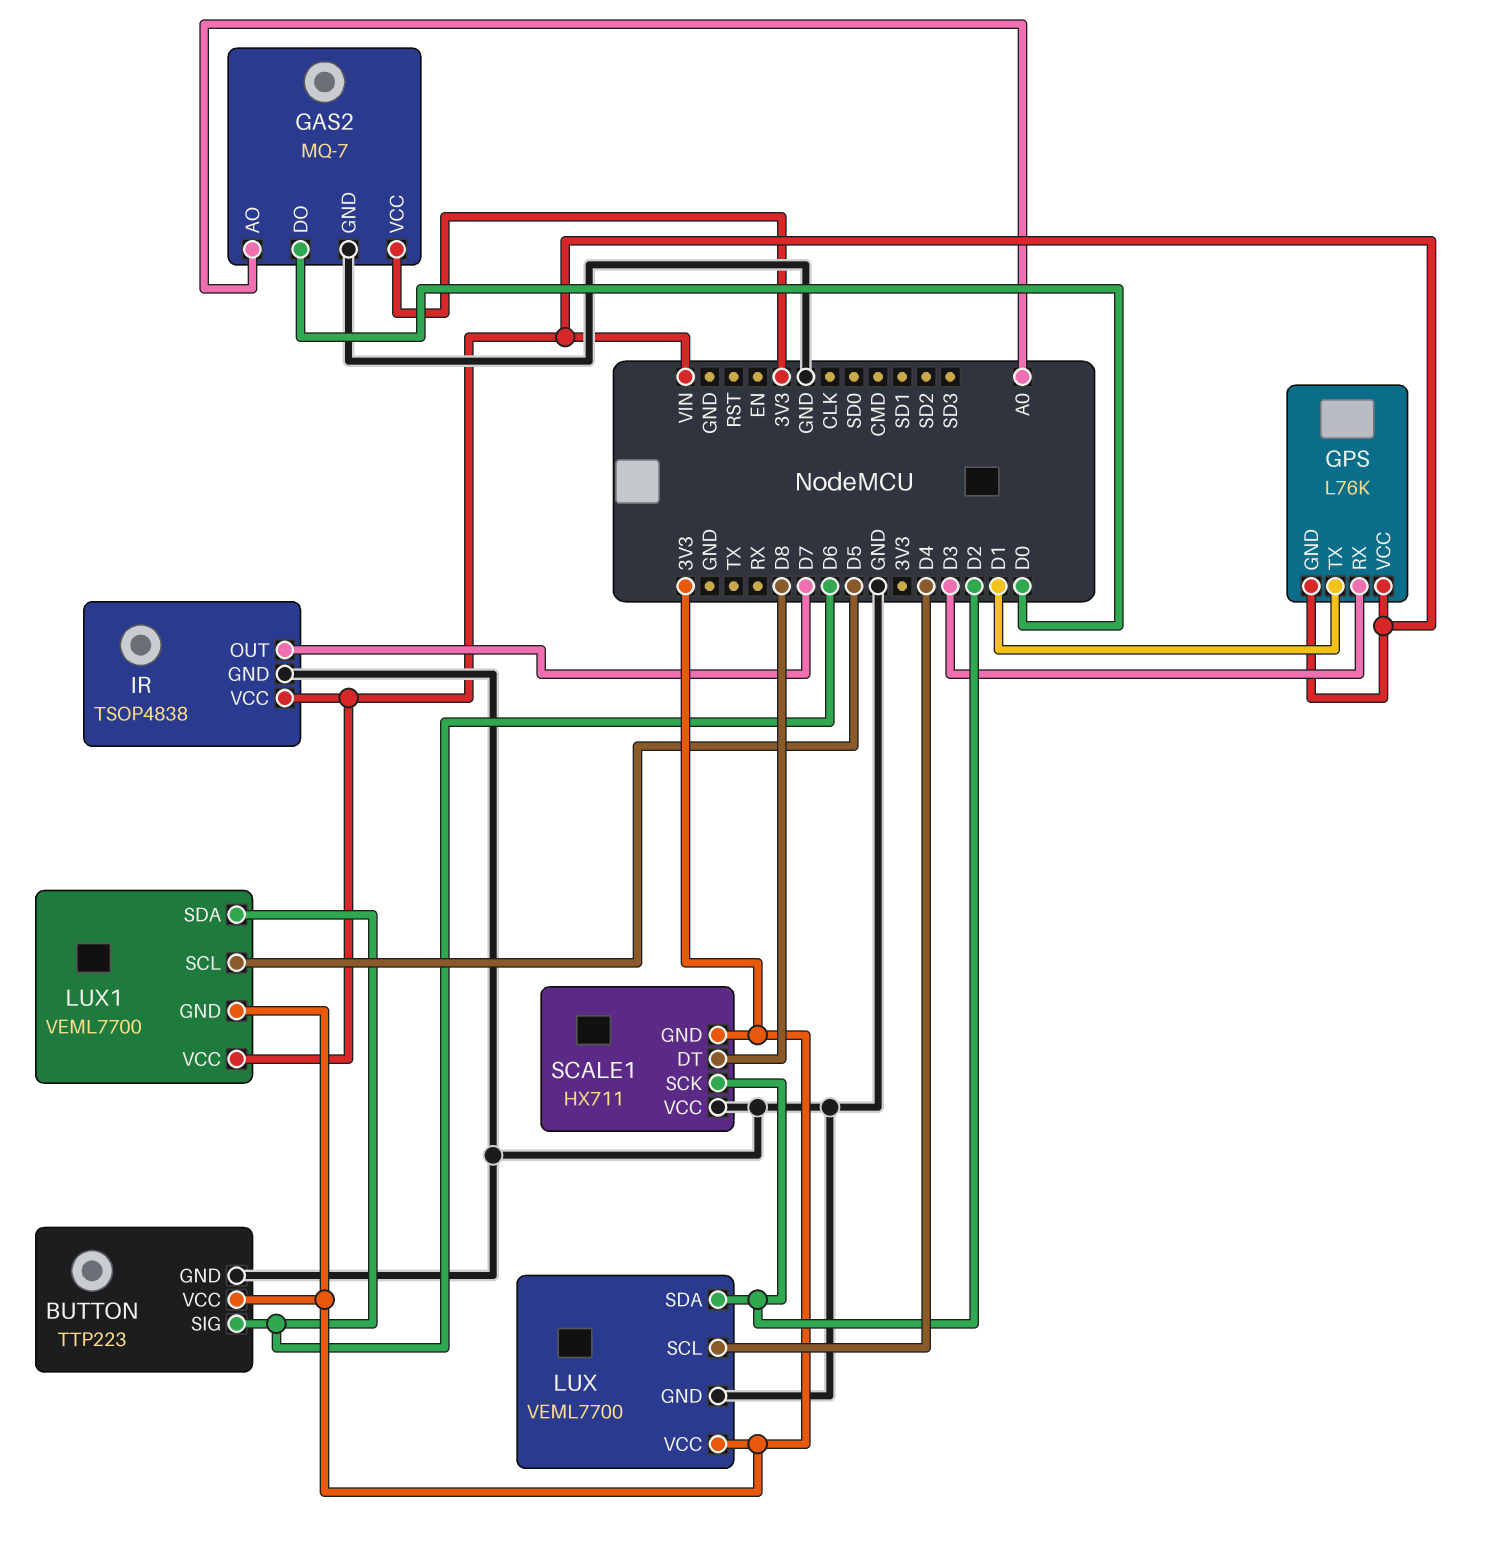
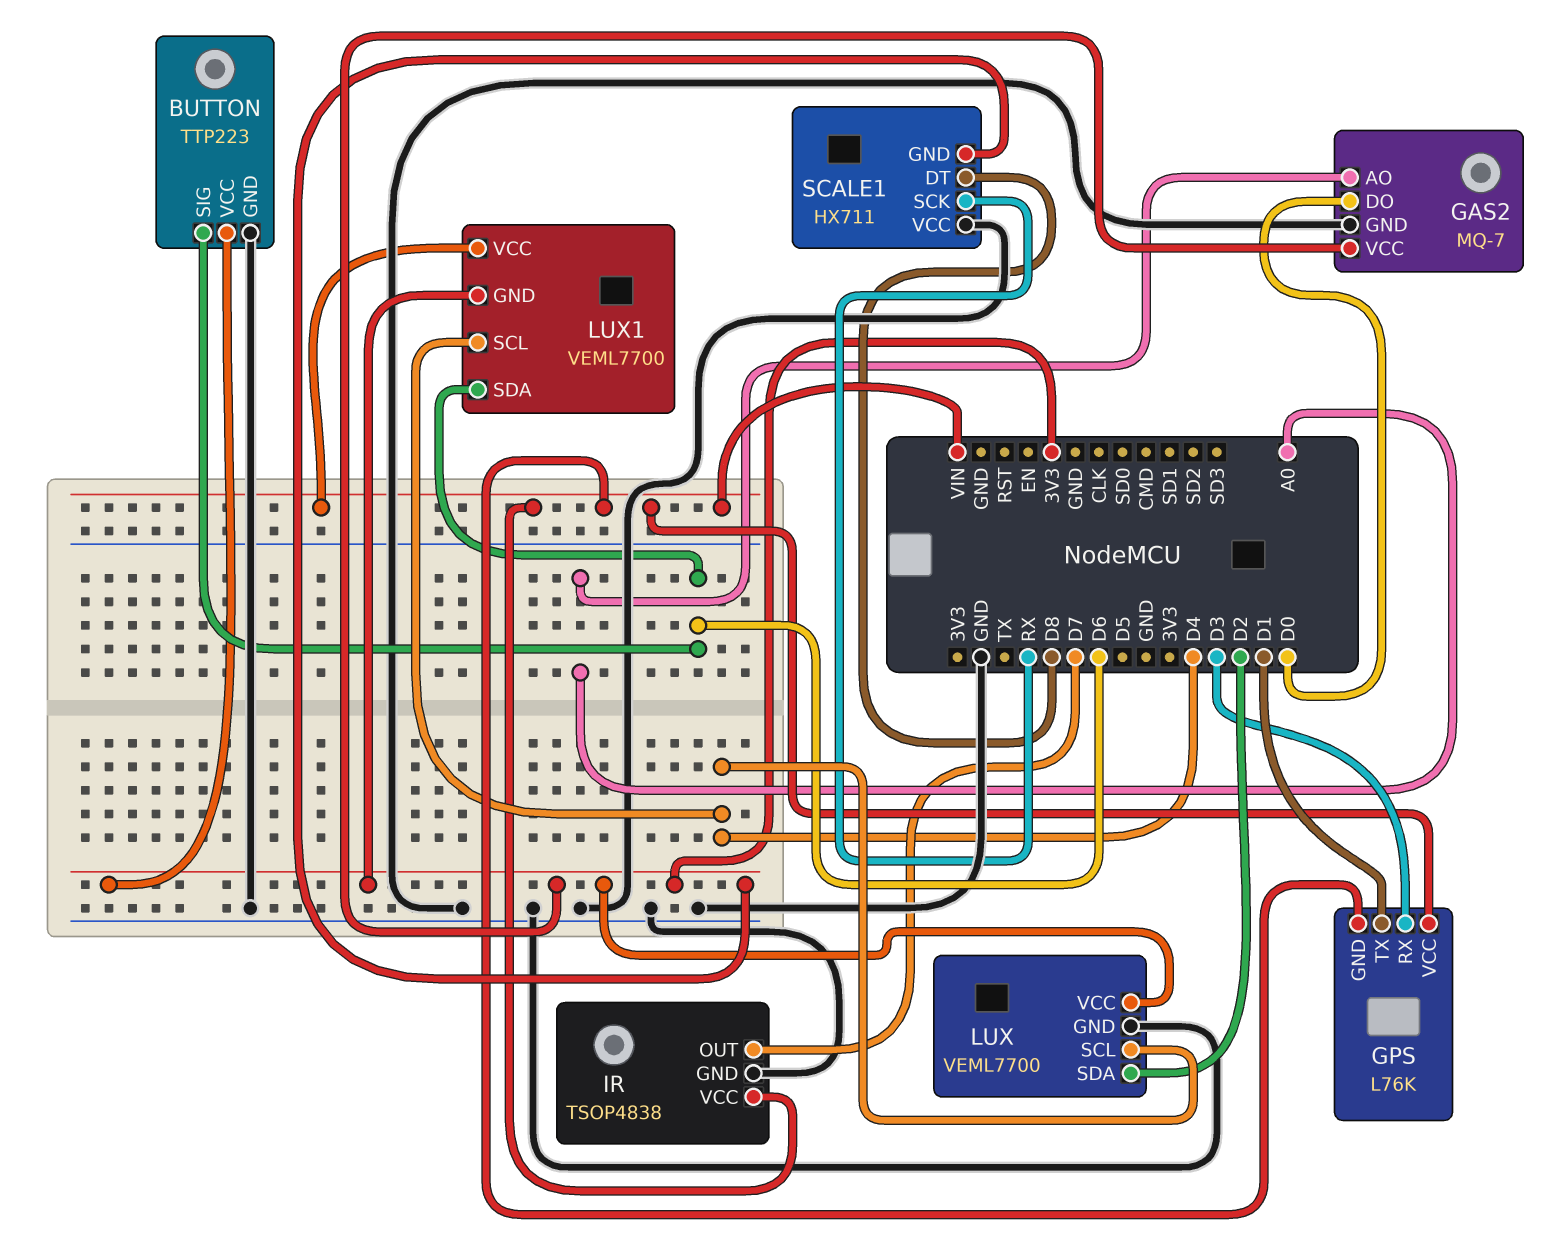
LUX1 pin SCL: D5 -> D4
SCALE1 pin SCK: D2 -> RX

